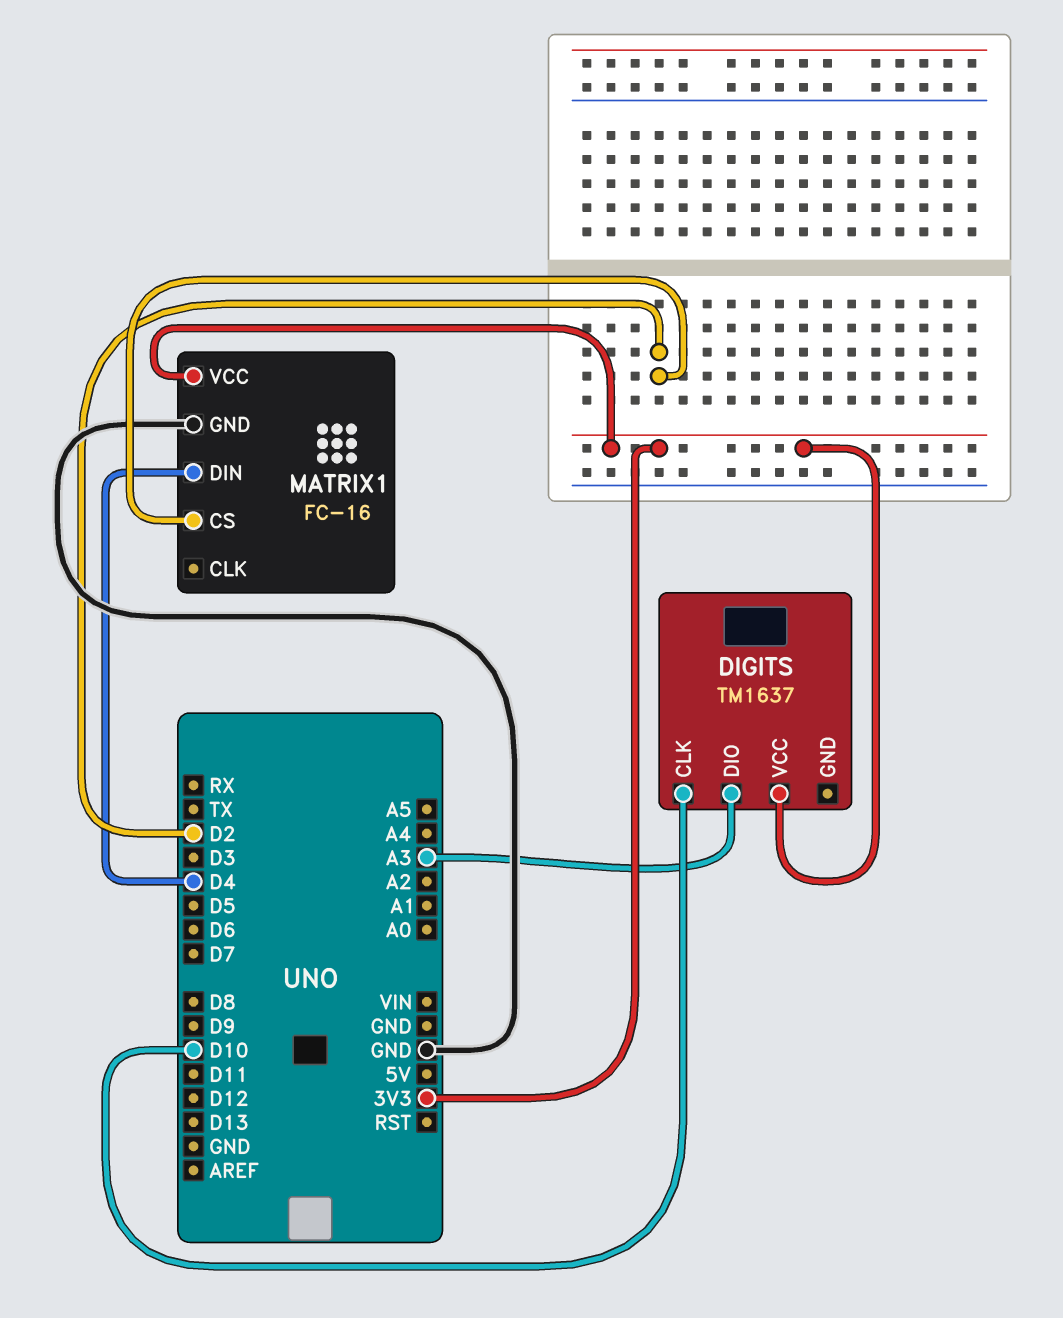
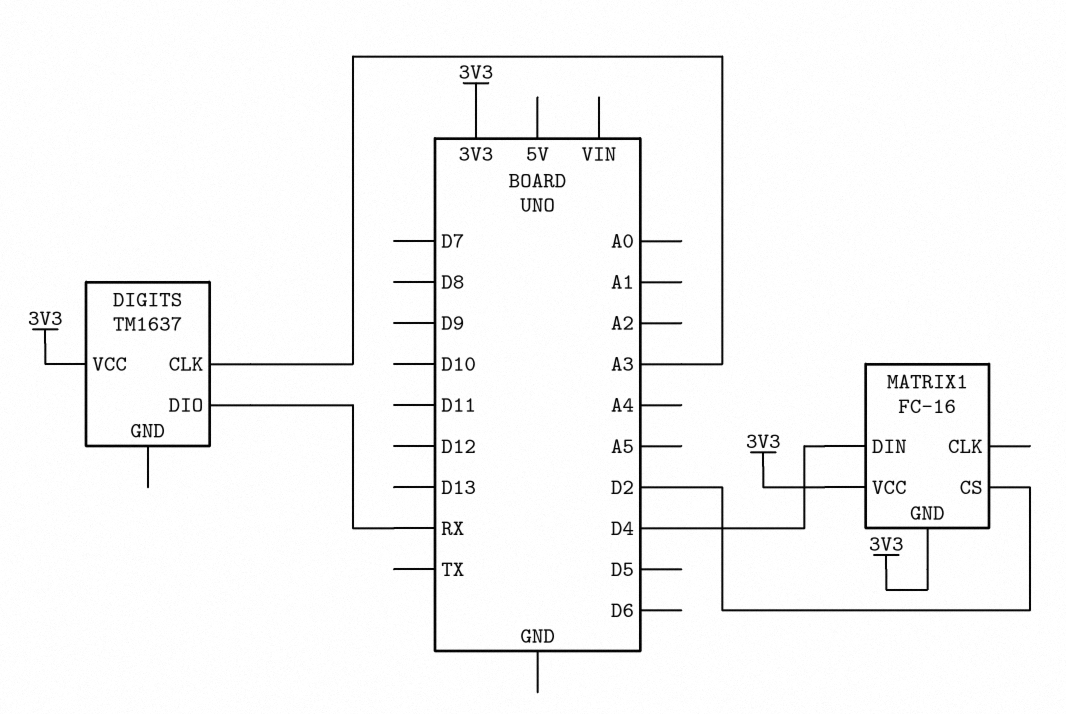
DIGITS pin CLK: D10 -> A3
DIGITS pin DIO: A3 -> RX
MATRIX1 pin GND: GND -> 3V3

